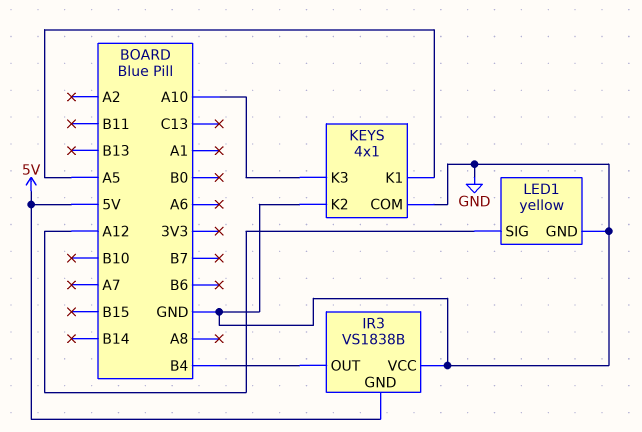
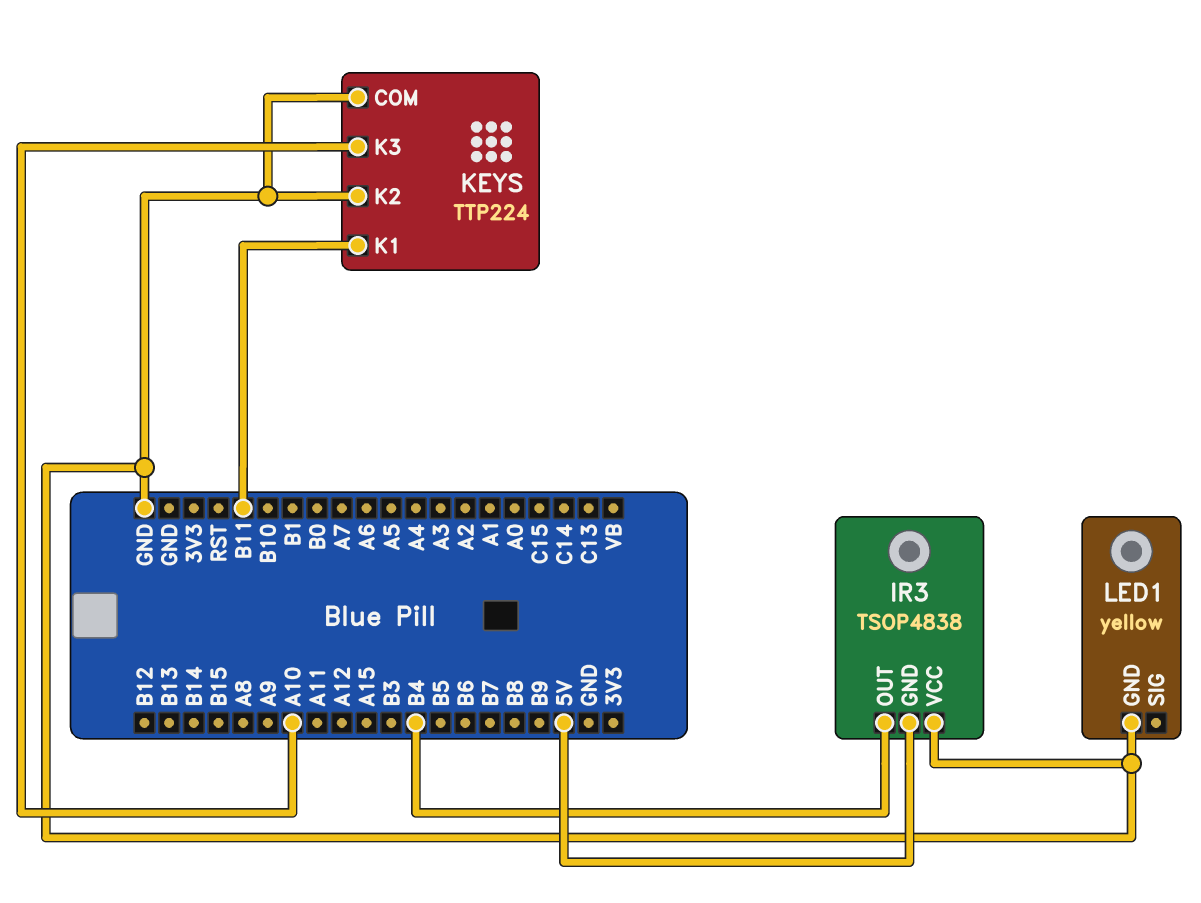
IR3: VS1838B -> TSOP4838
KEYS: 4x1 -> TTP224
KEYS pin K1: A5 -> B11
LED1 pin SIG: A12 -> none

